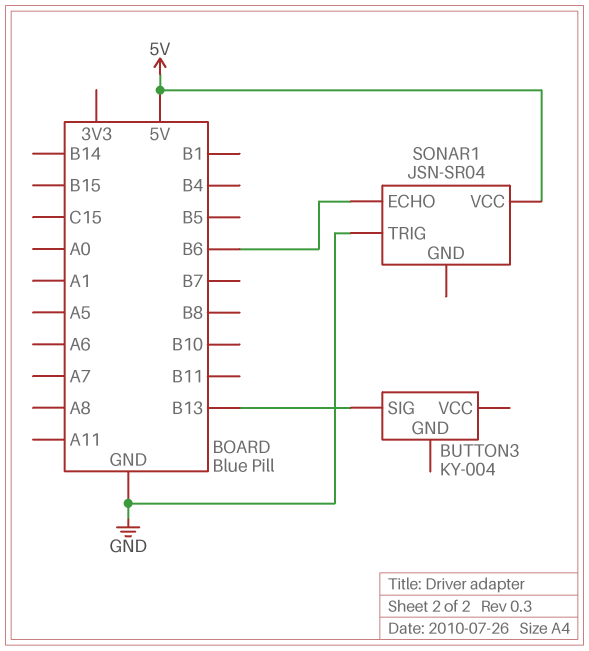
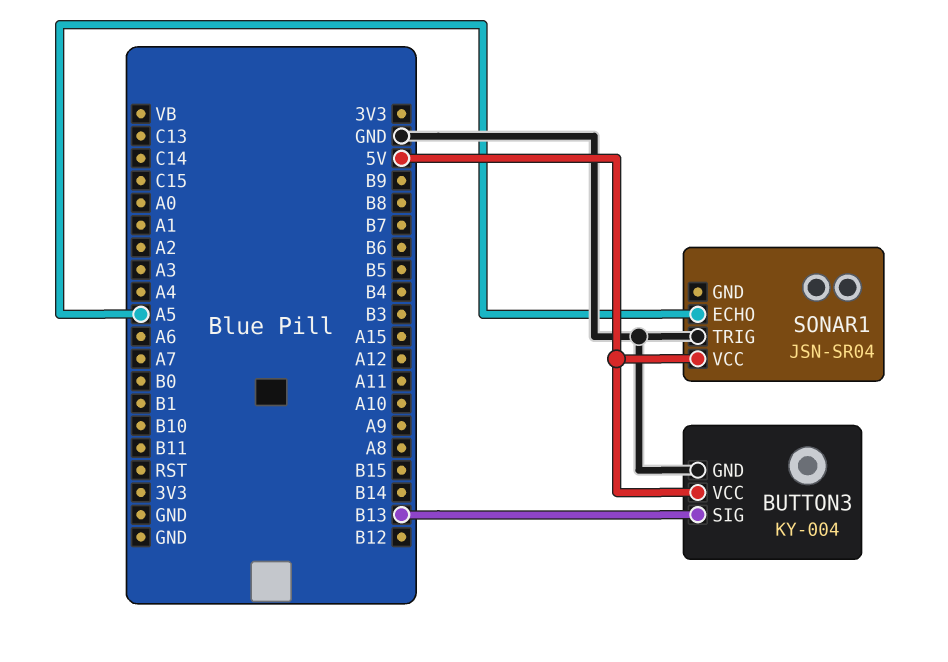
BUTTON3 pin GND: none -> GND
BUTTON3 pin VCC: none -> 5V
SONAR1 pin ECHO: B6 -> A5

